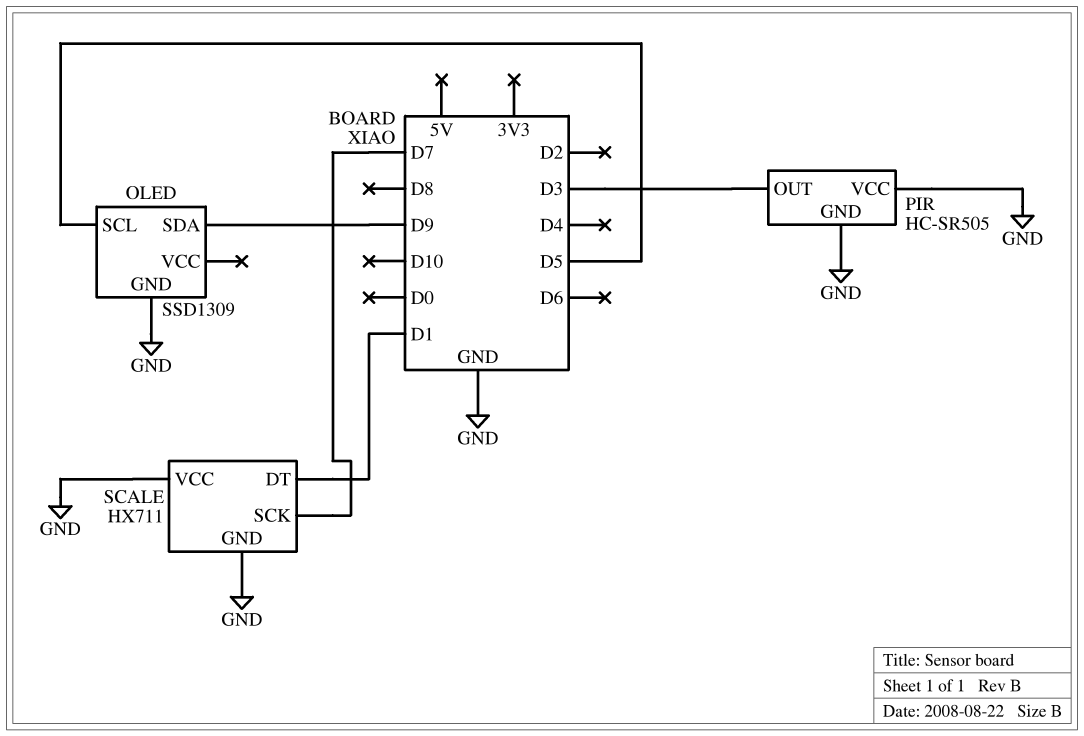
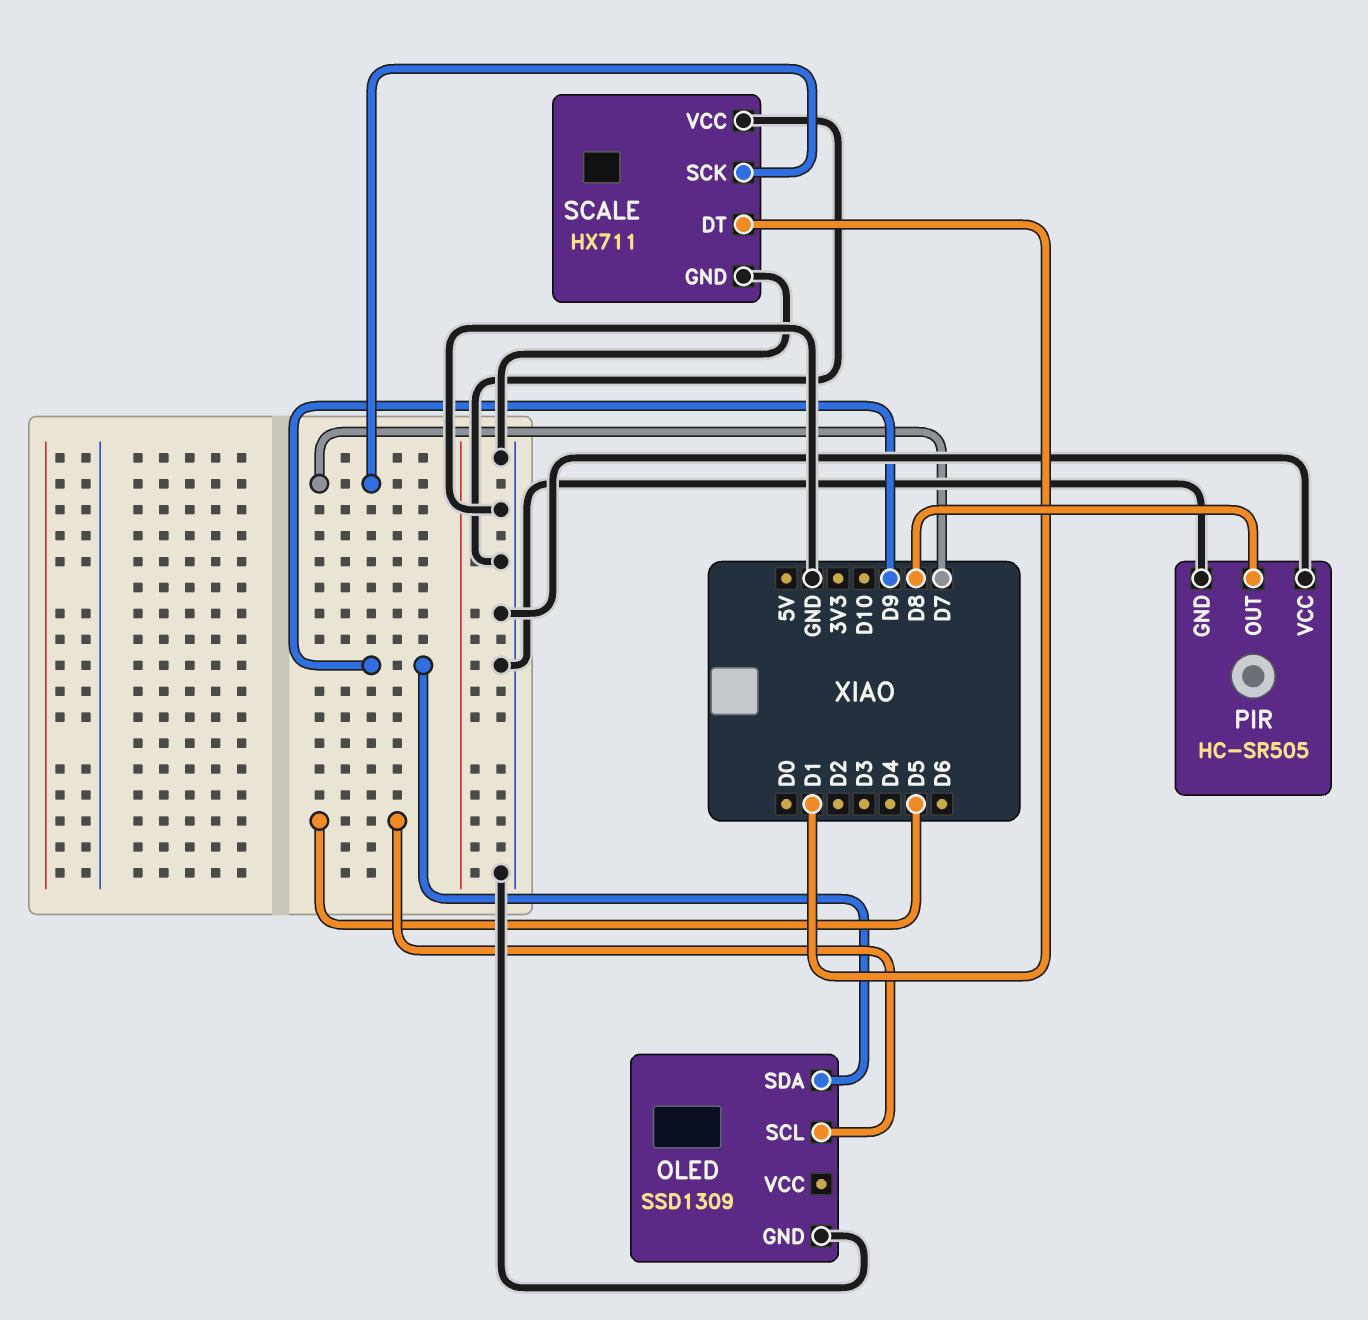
PIR pin OUT: D3 -> D8

